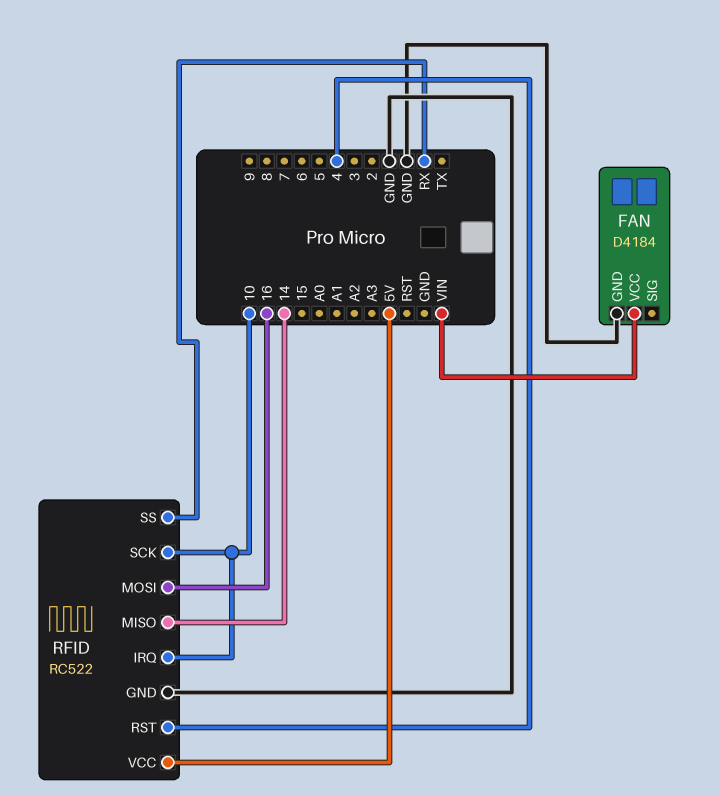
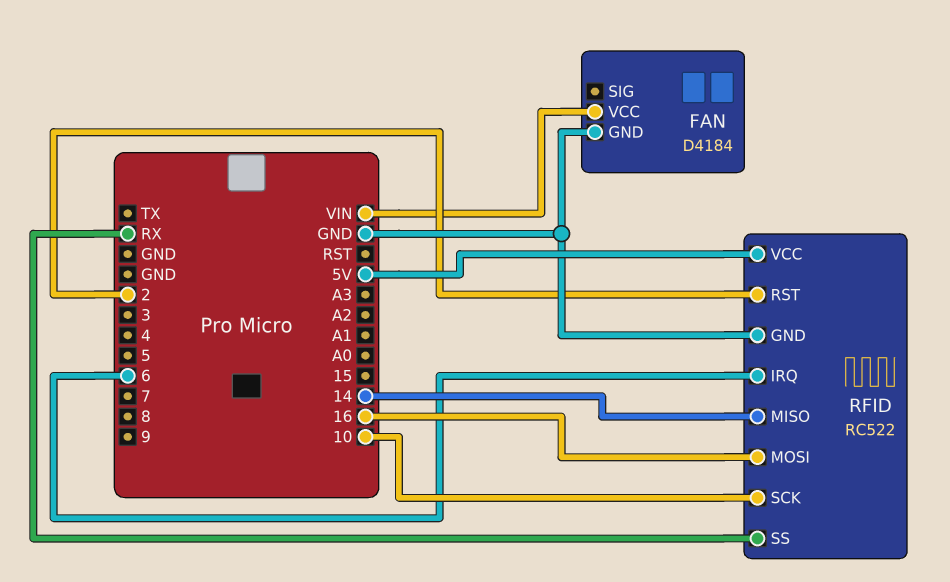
RFID pin IRQ: 10 -> 6
RFID pin RST: 4 -> 2

